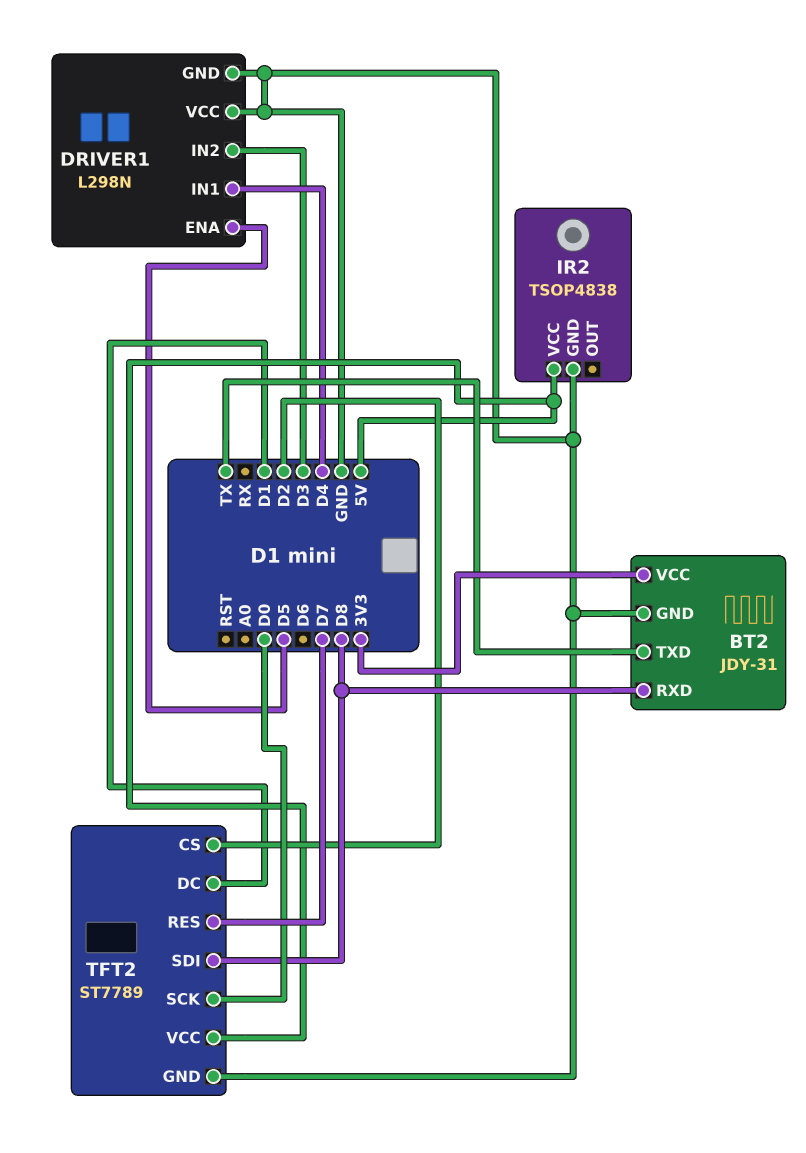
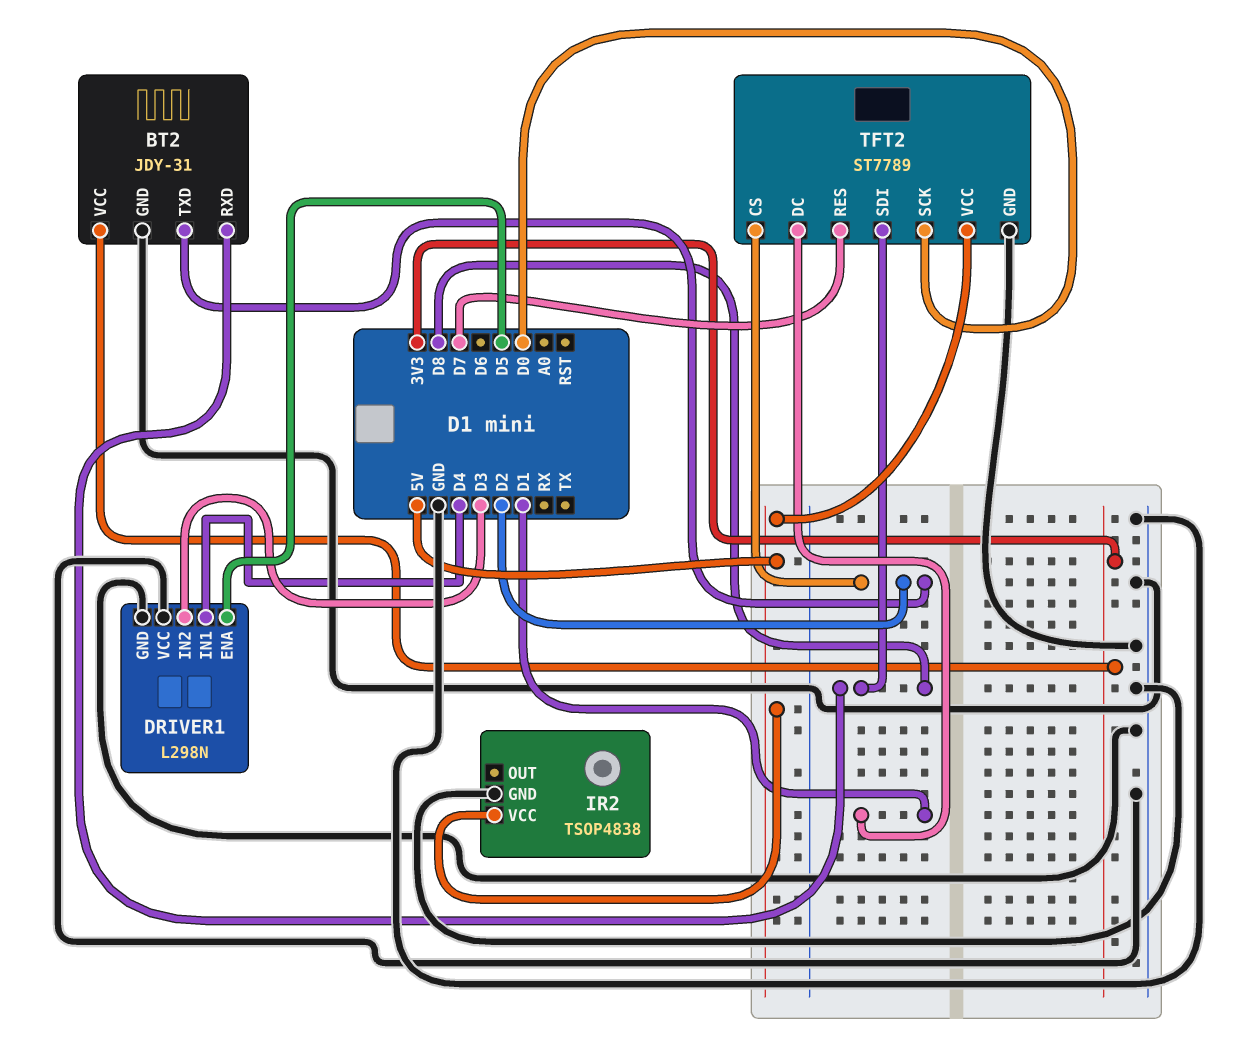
BT2 pin TXD: TX -> D2

